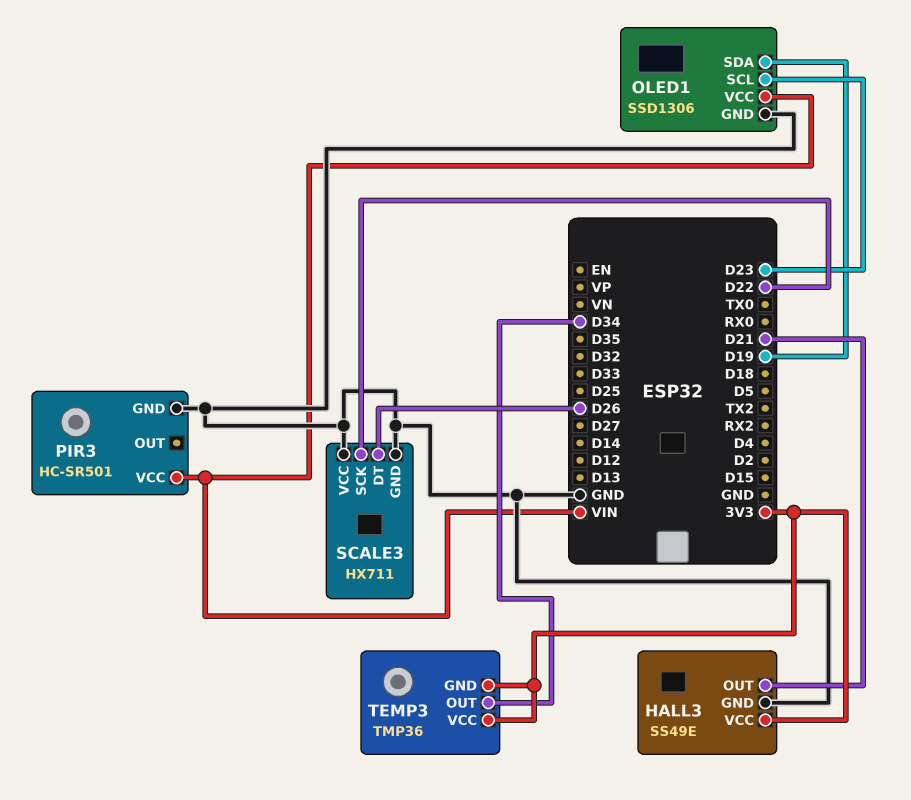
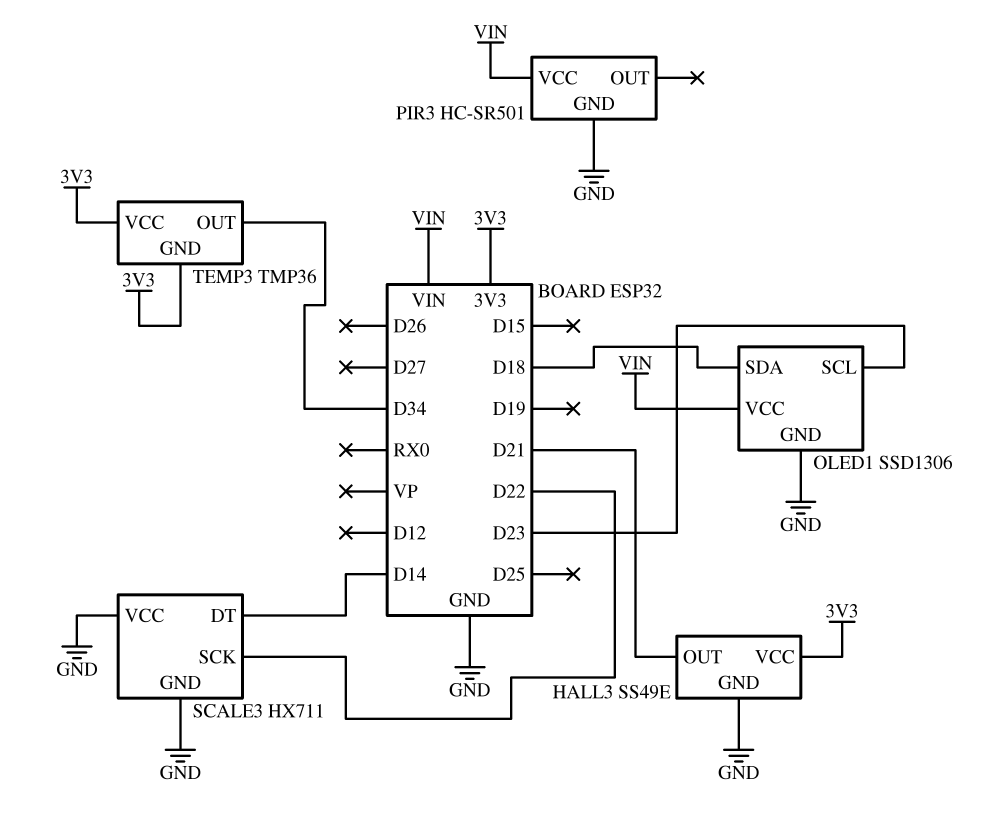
OLED1 pin SDA: D19 -> D18
SCALE3 pin DT: D26 -> D14

